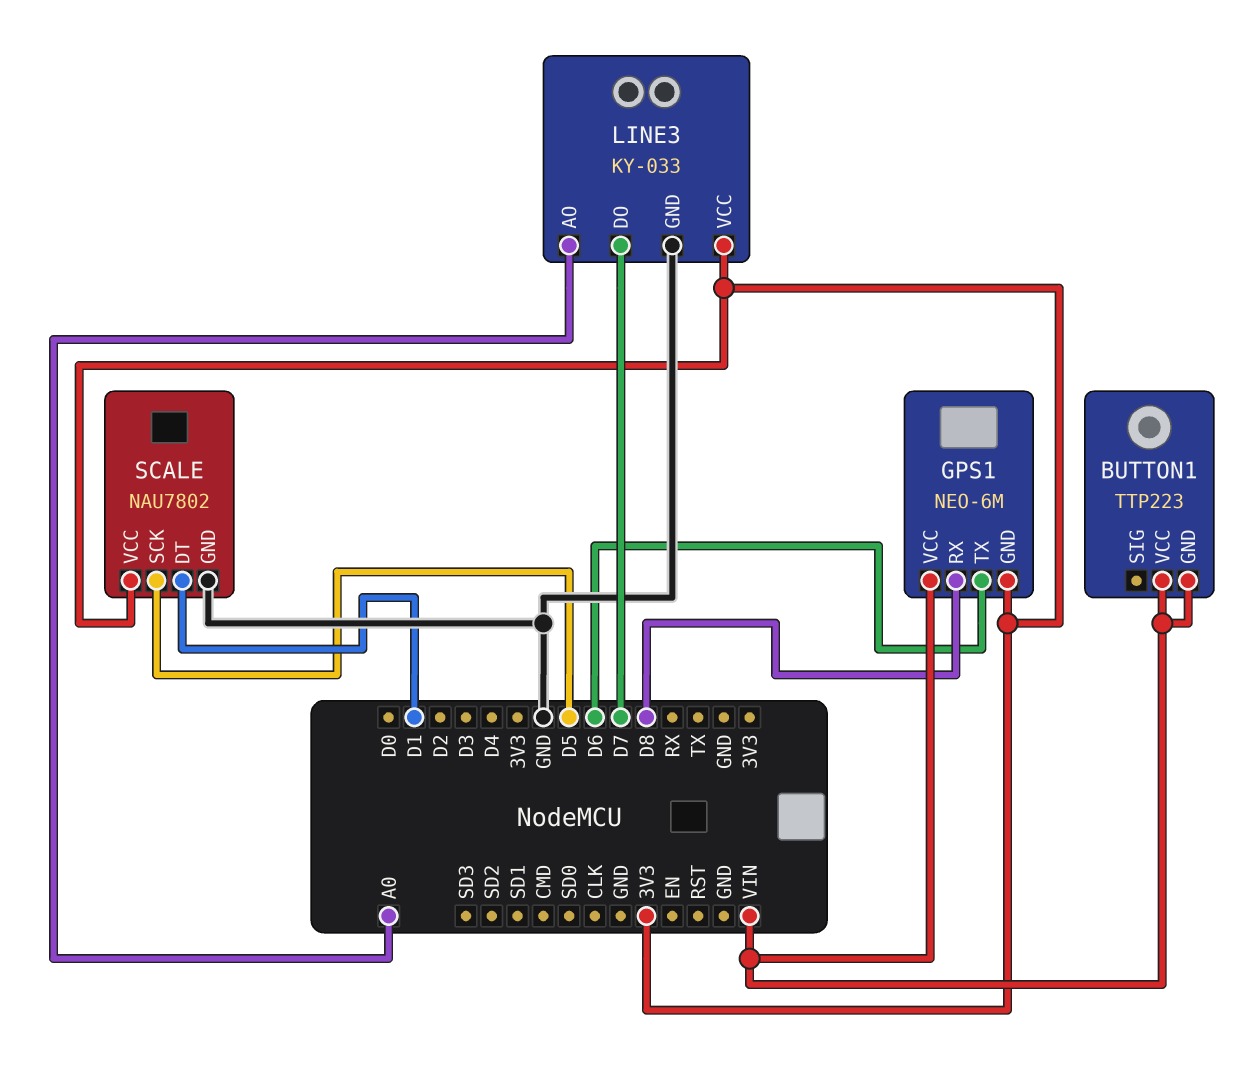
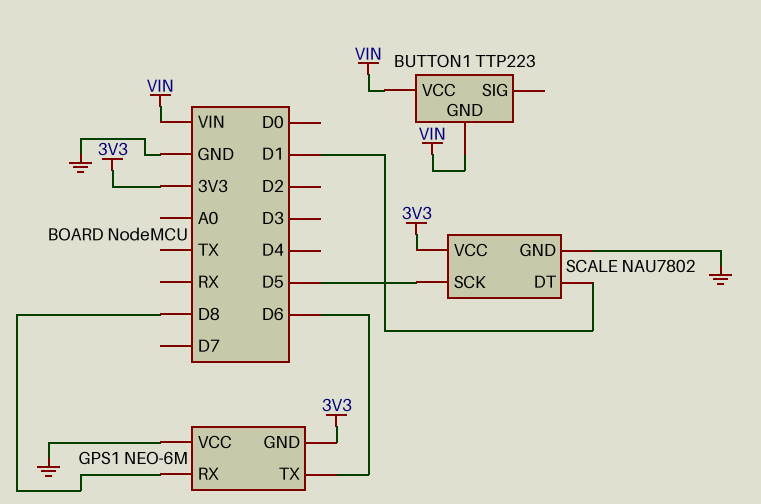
GPS1 pin VCC: VIN -> GND
LINE3: KY-033 -> none
LINE3 pin AO: A0 -> none
LINE3 pin DO: D7 -> none
LINE3 pin GND: GND -> none
LINE3 pin VCC: 3V3 -> none

